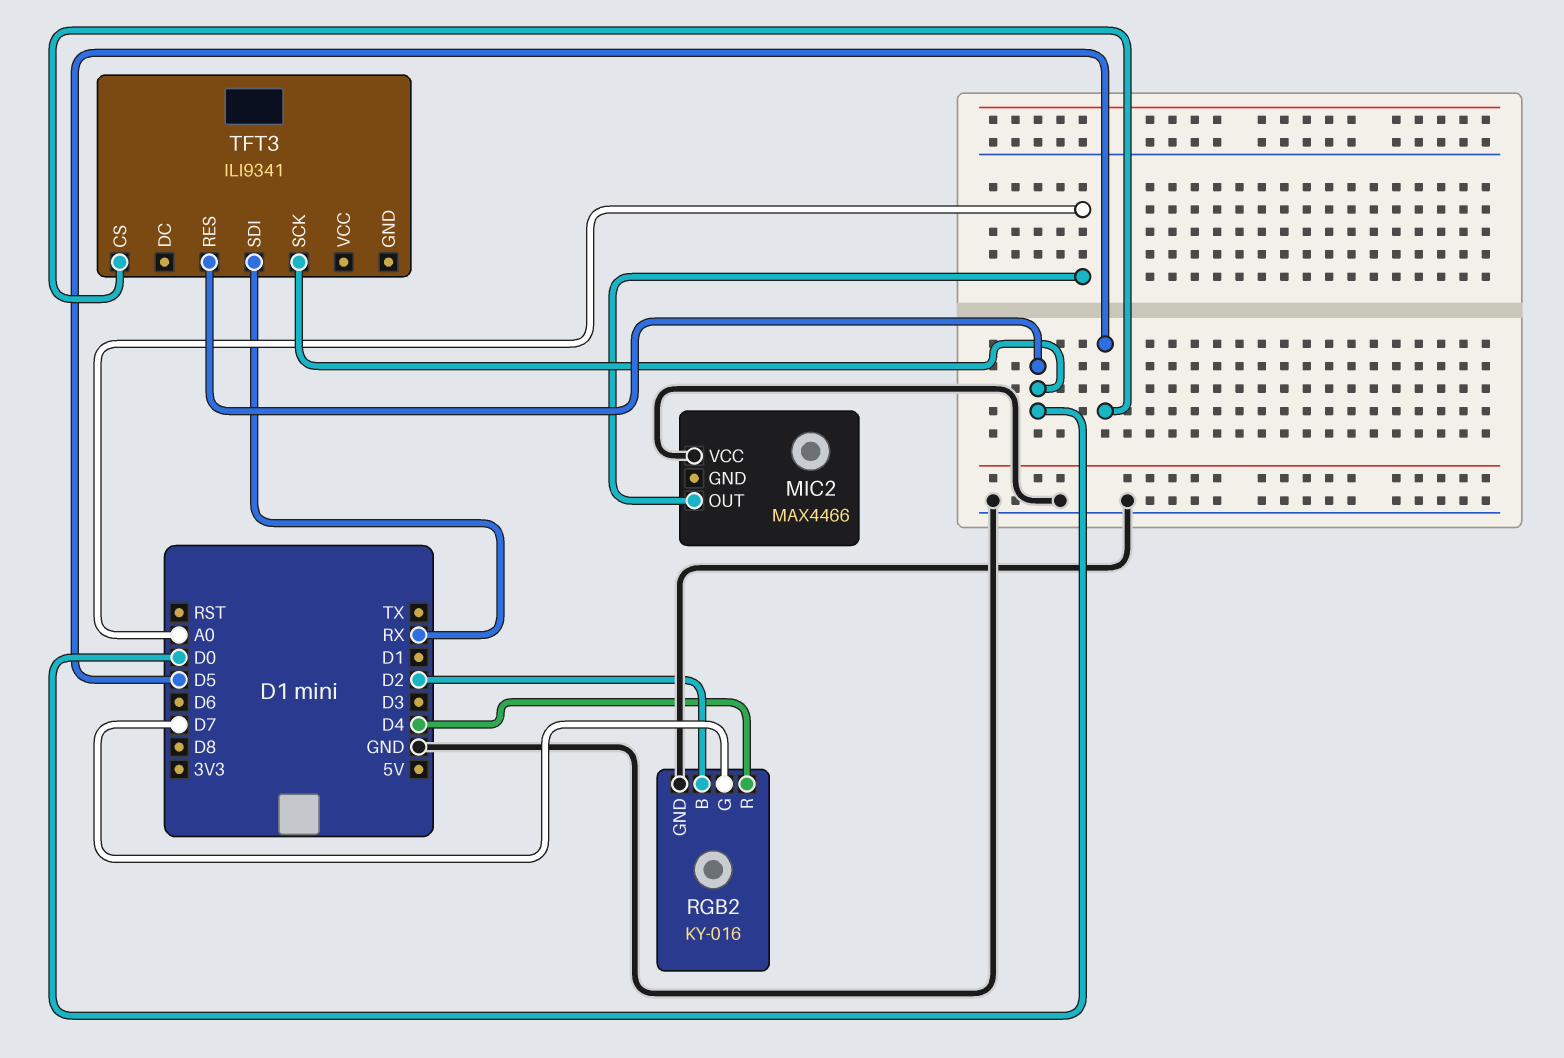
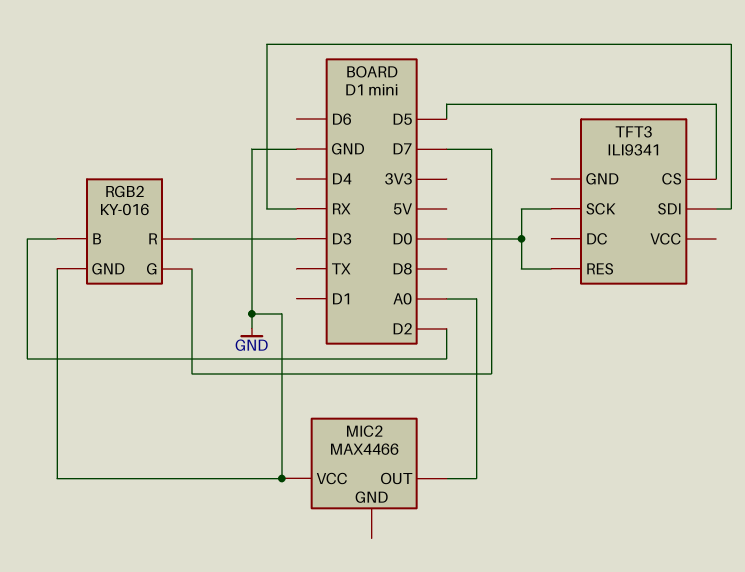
RGB2 pin R: D4 -> D3

